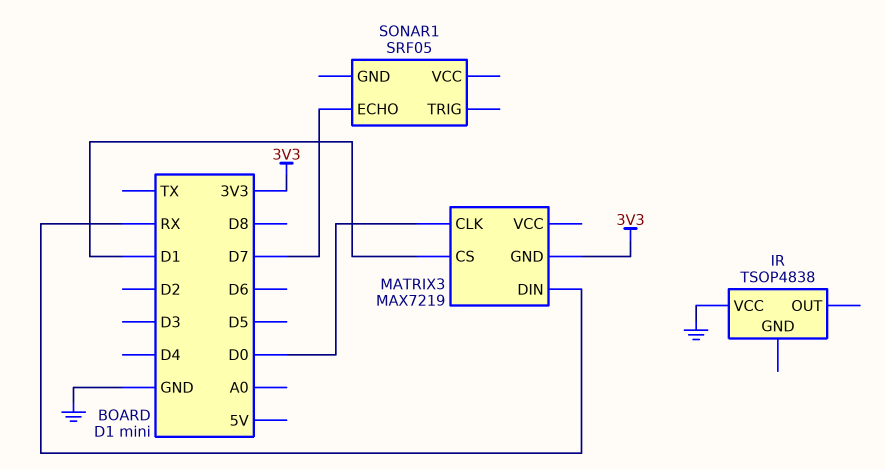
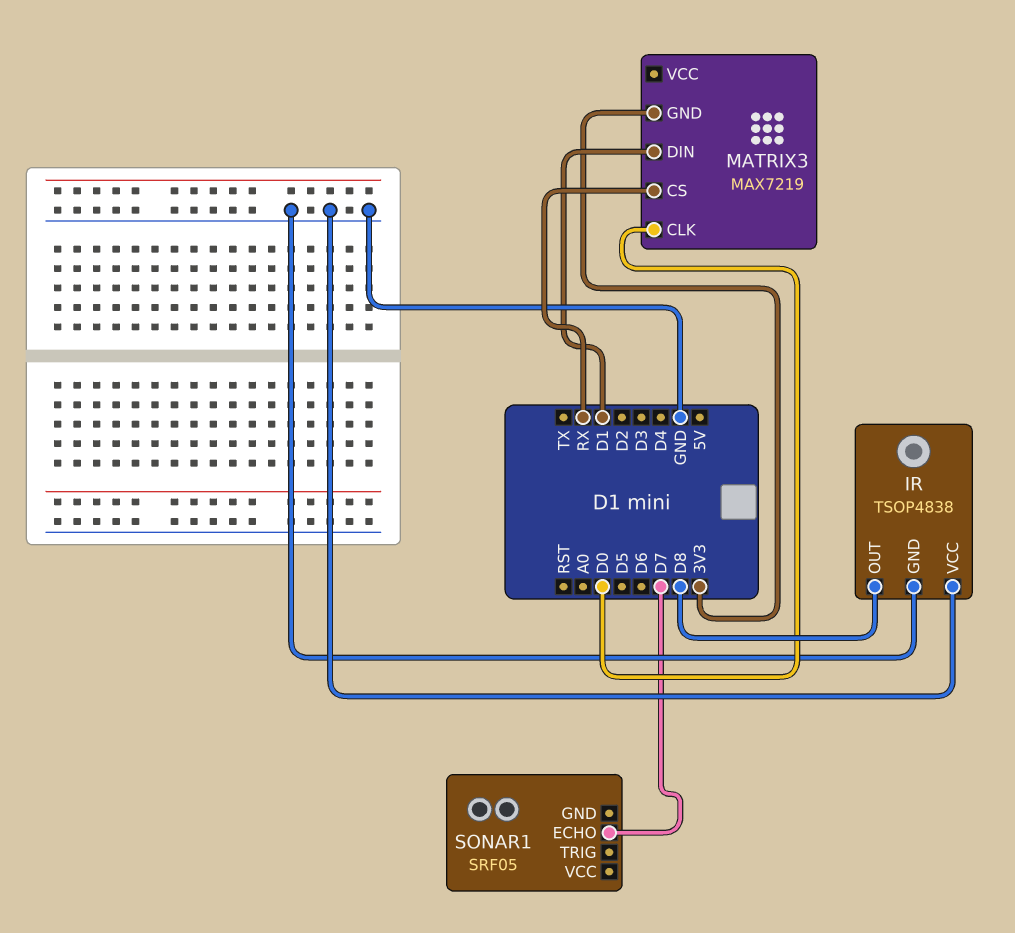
IR pin GND: none -> GND
IR pin OUT: none -> D8
MATRIX3 pin CS: D1 -> RX
MATRIX3 pin DIN: RX -> D1

